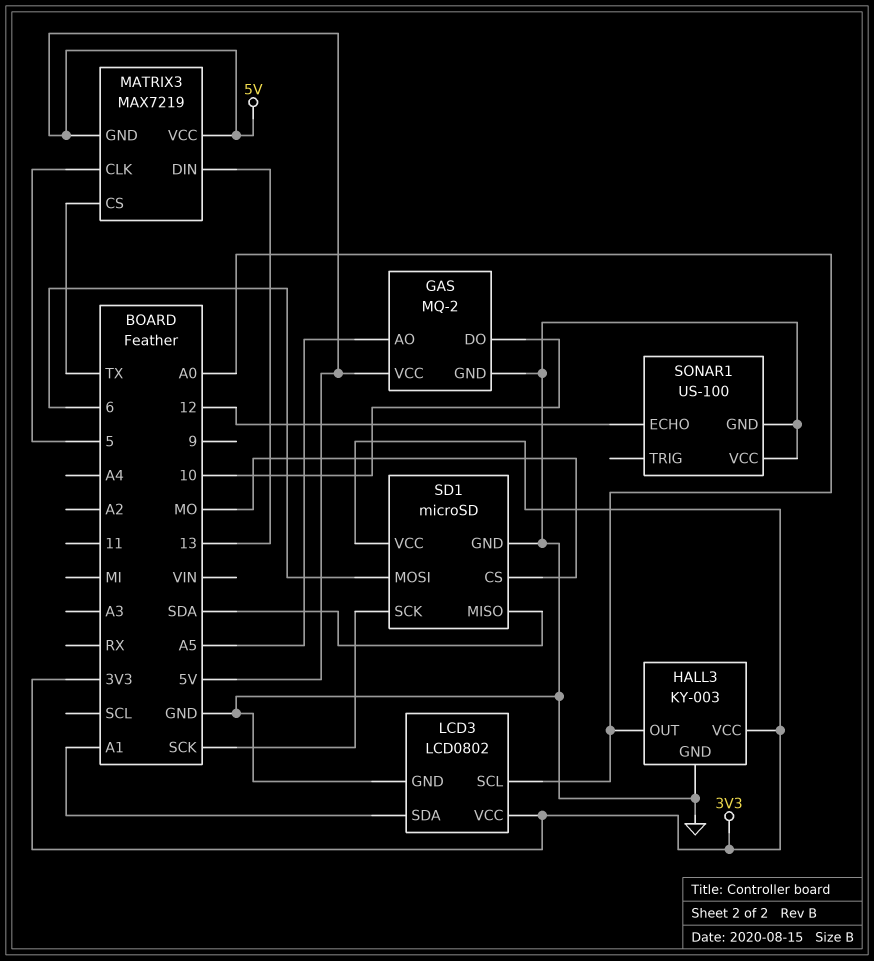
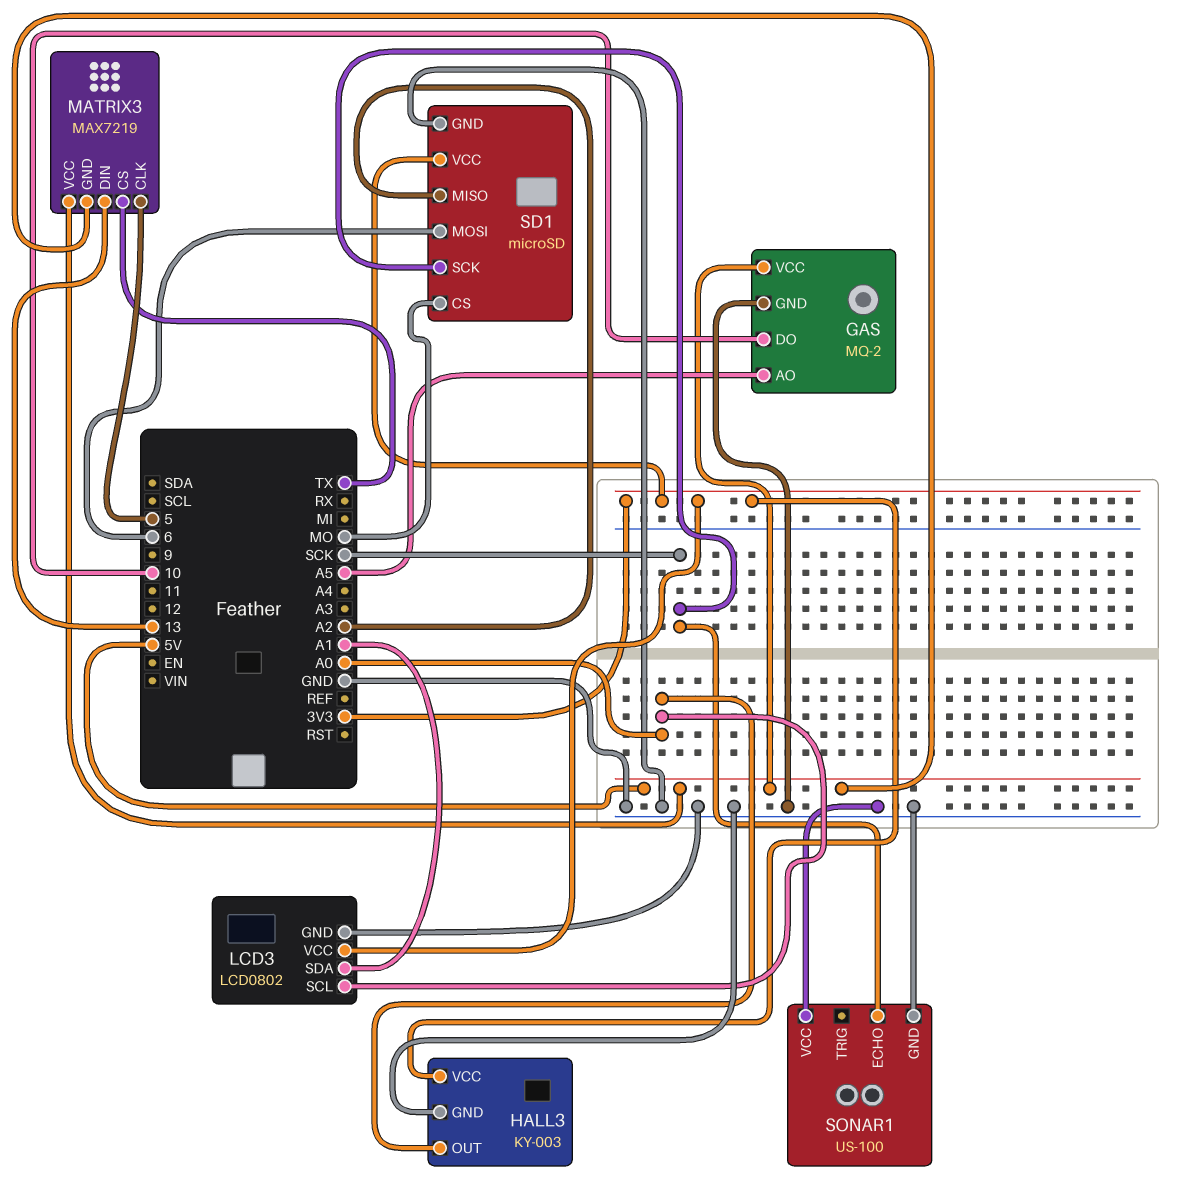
SD1 pin MISO: SDA -> A2
SONAR1 pin ECHO: 12 -> SCK

